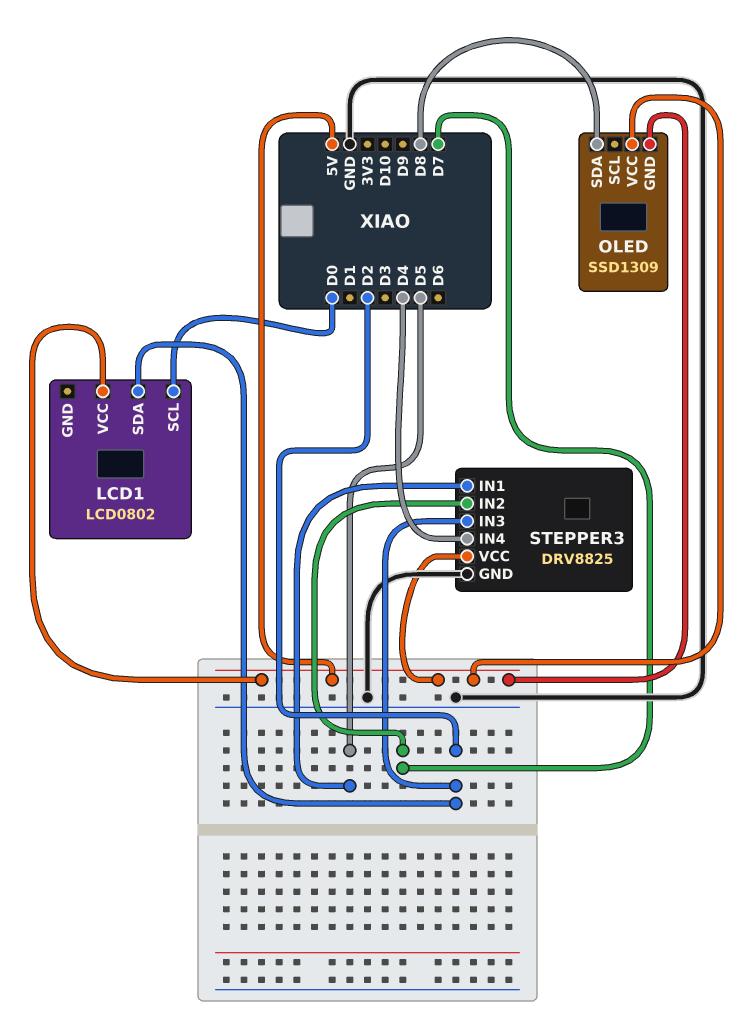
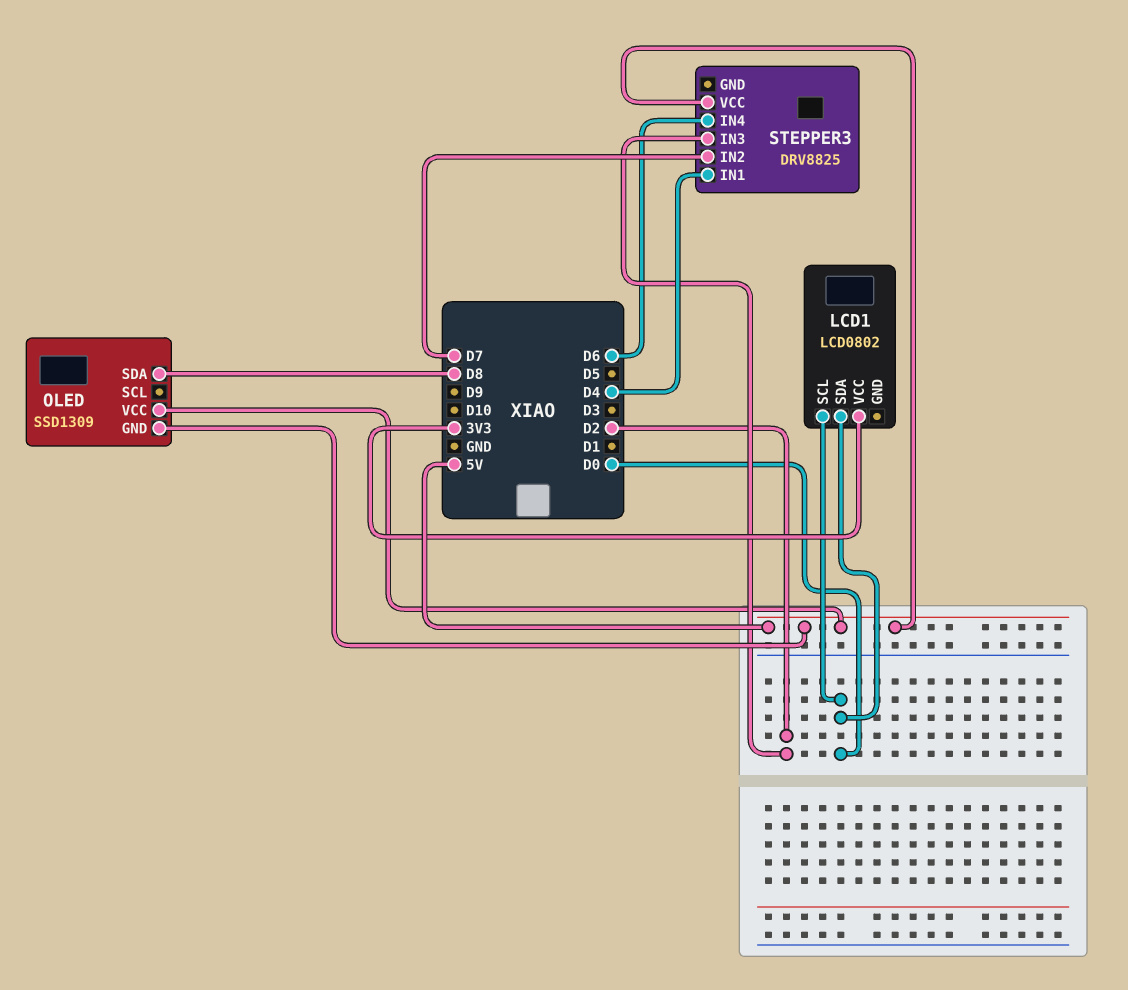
LCD1 pin SDA: D2 -> D0
LCD1 pin VCC: 5V -> 3V3
STEPPER3 pin GND: GND -> none
STEPPER3 pin IN1: D5 -> D4
STEPPER3 pin IN4: D4 -> D6

